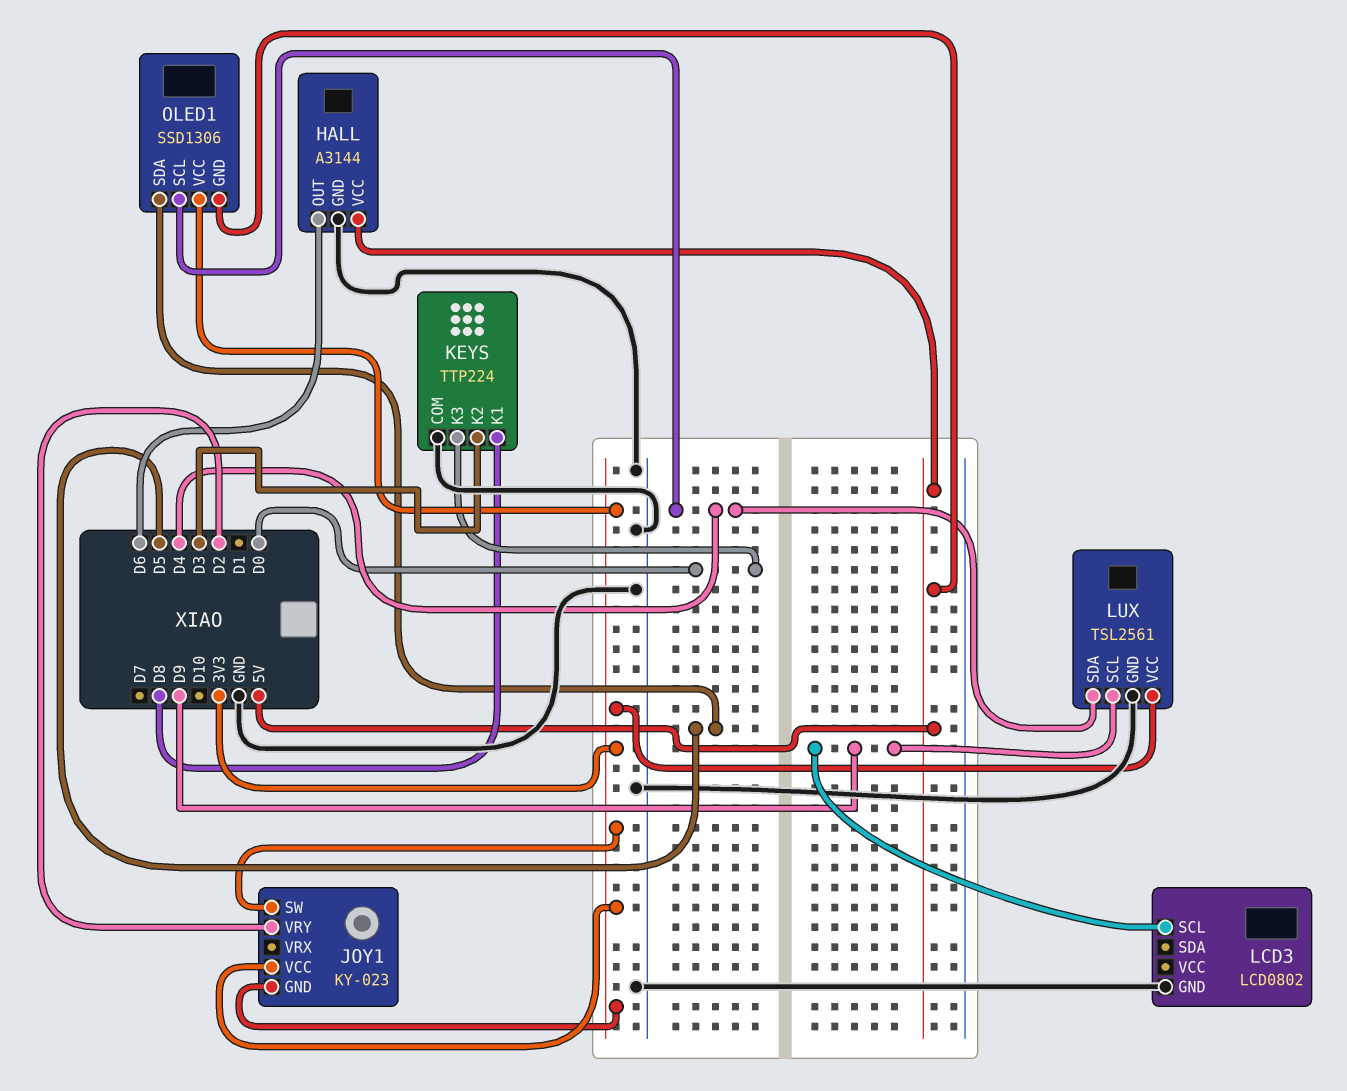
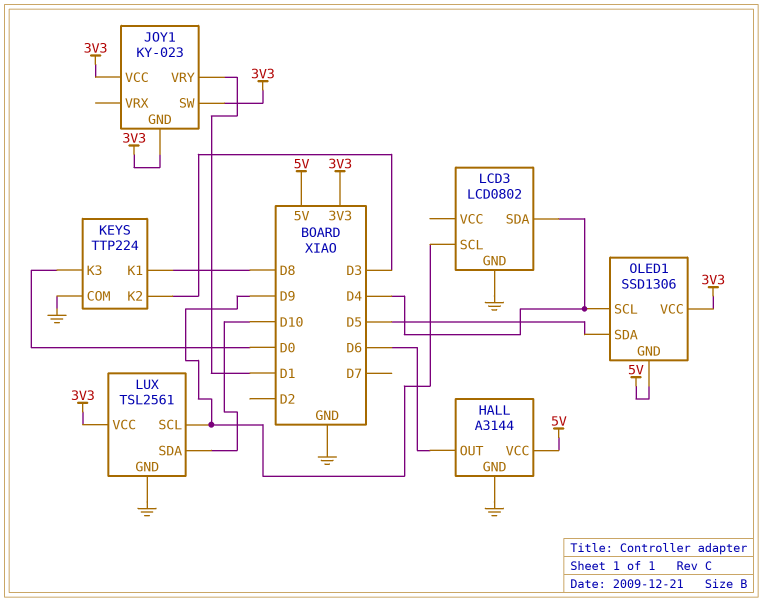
JOY1 pin VRY: D2 -> D1
LCD3 pin SDA: none -> D4
LUX pin SDA: D4 -> D10

